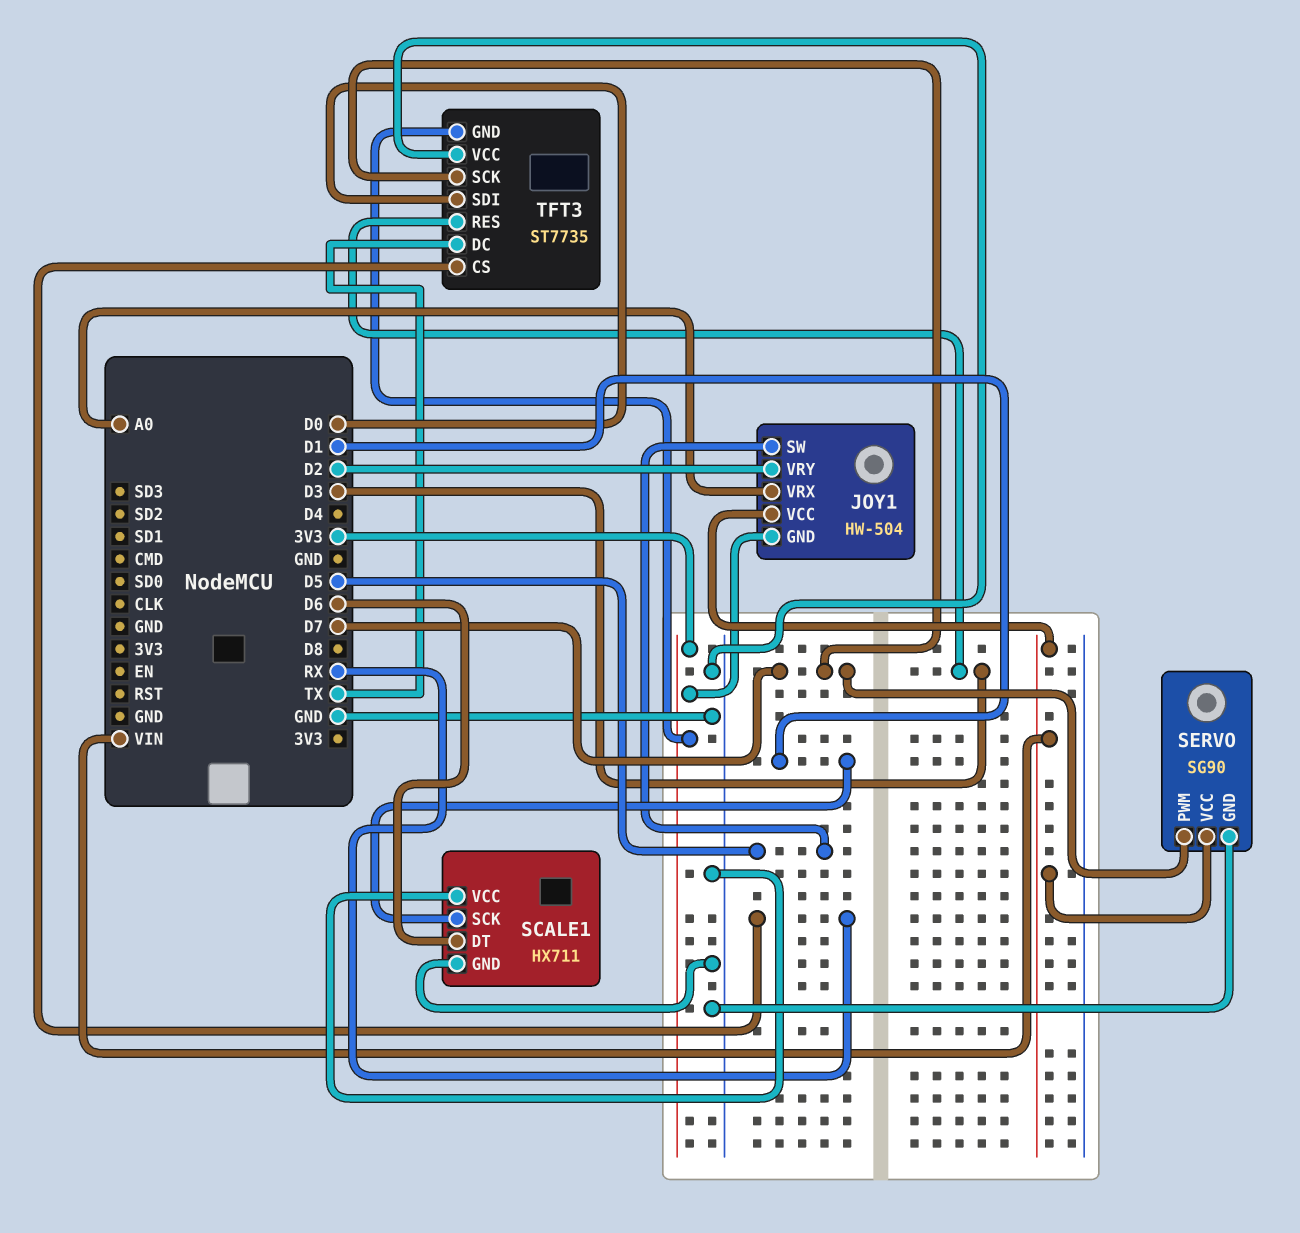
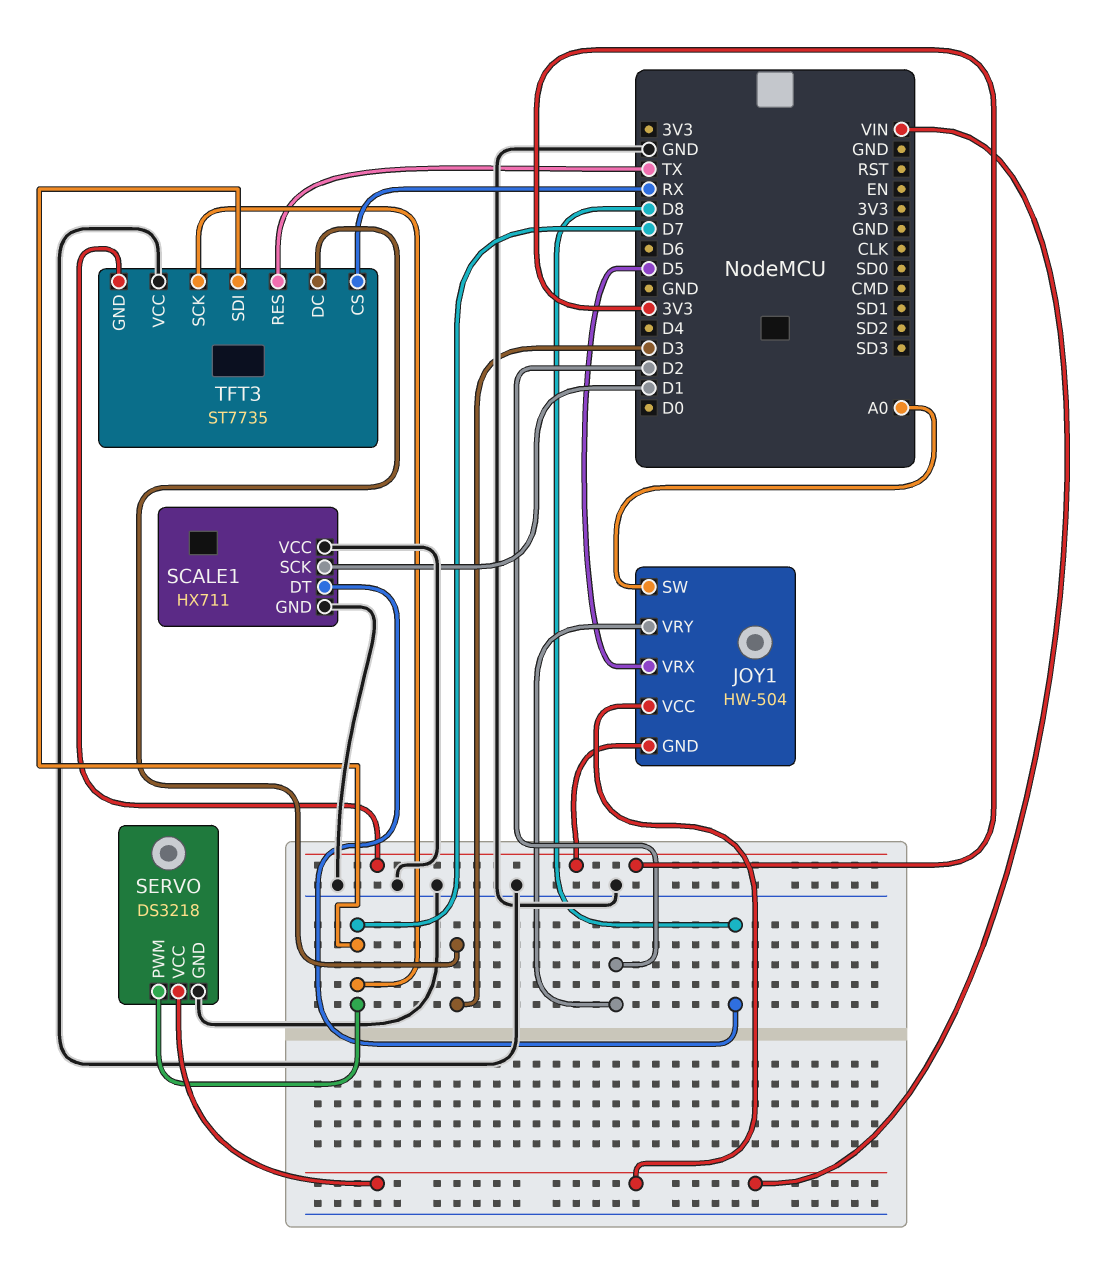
JOY1 pin SW: D5 -> A0
JOY1 pin VRX: A0 -> D5
SCALE1 pin DT: D6 -> D8
SERVO: SG90 -> DS3218
TFT3 pin DC: TX -> D3
TFT3 pin RES: D3 -> TX
TFT3 pin SDI: D0 -> D7

